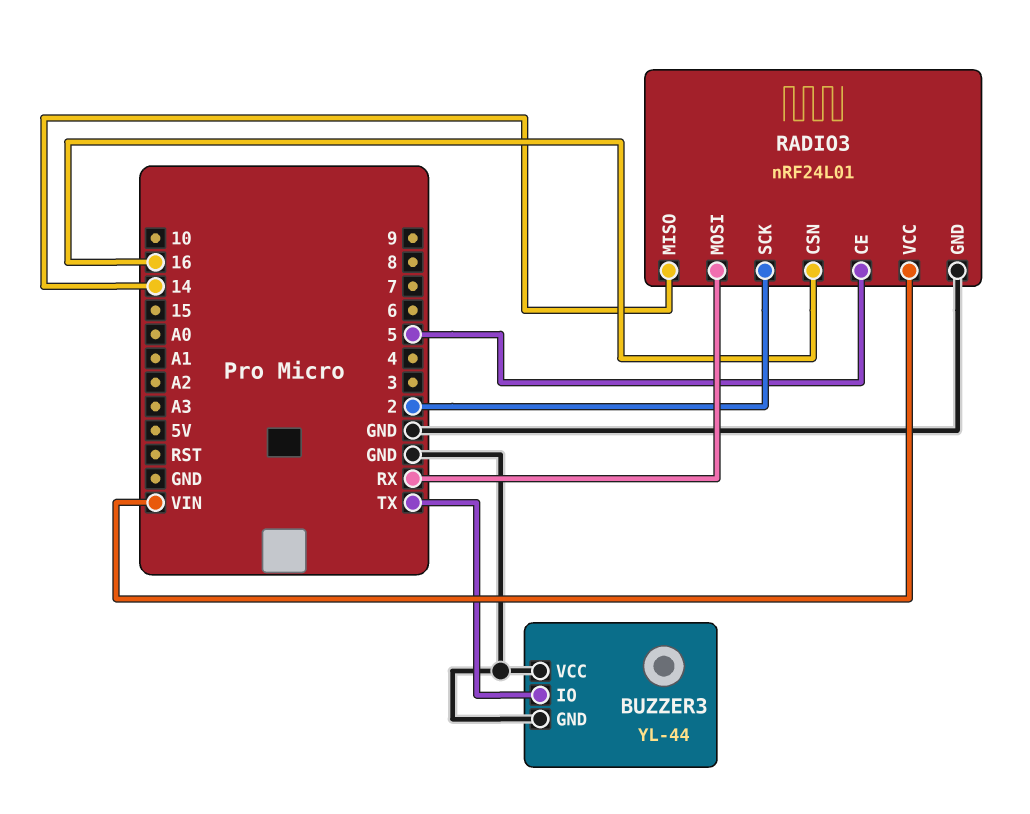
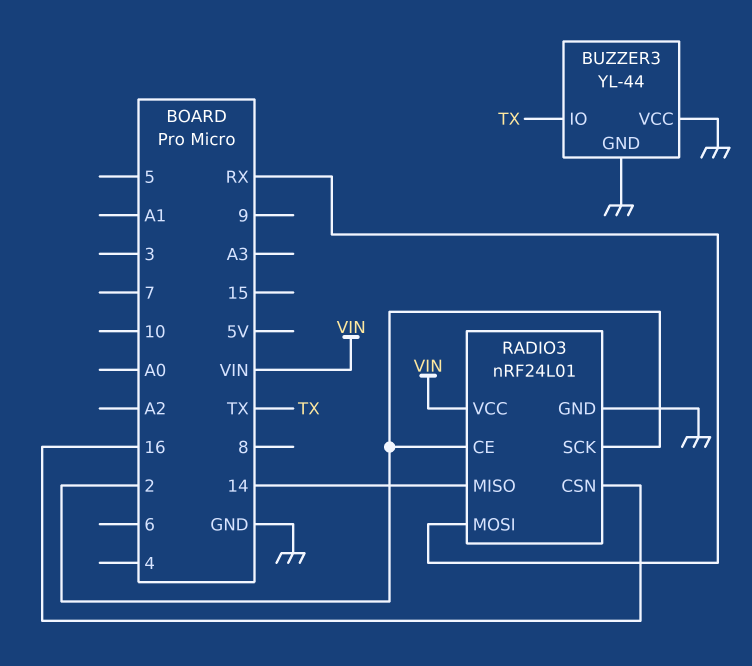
RADIO3 pin CE: 5 -> 2

